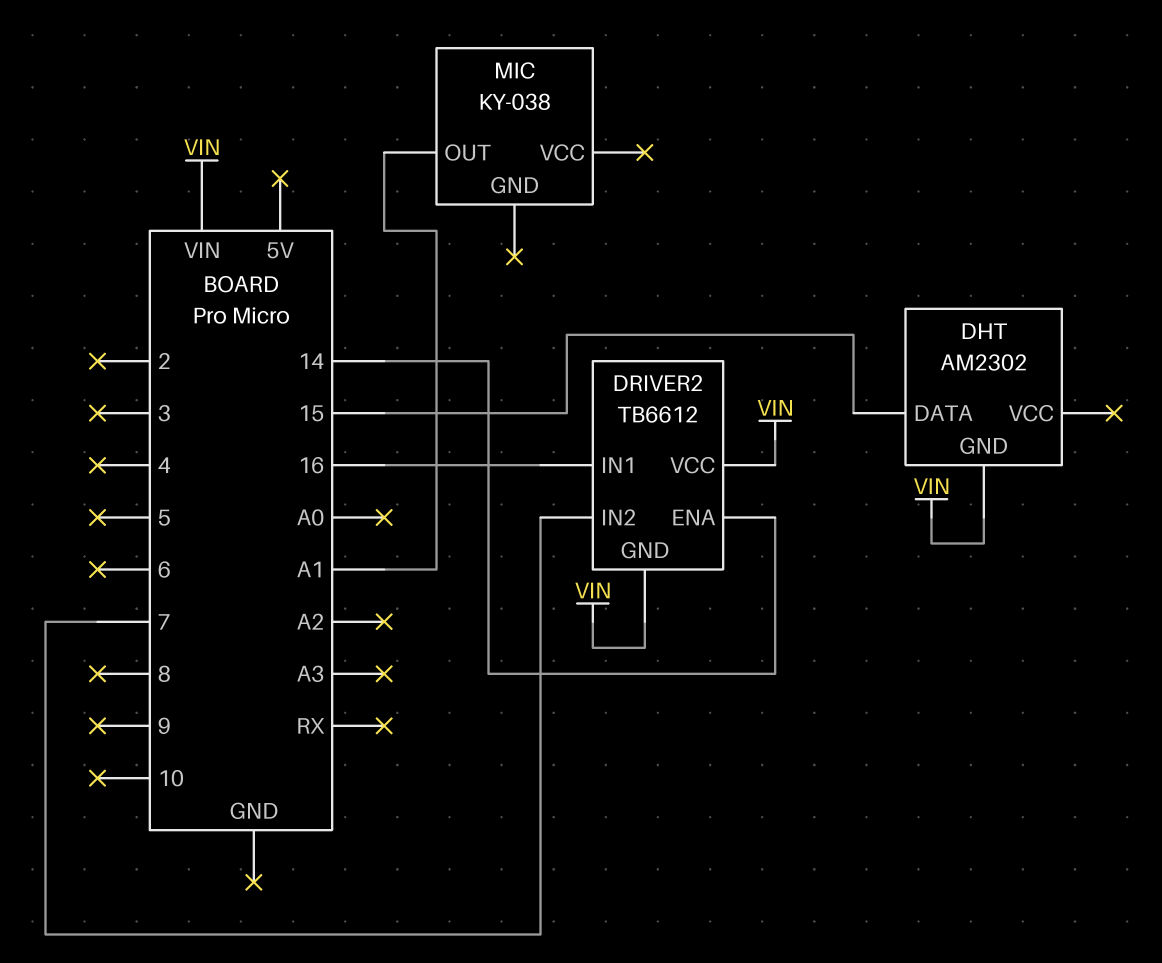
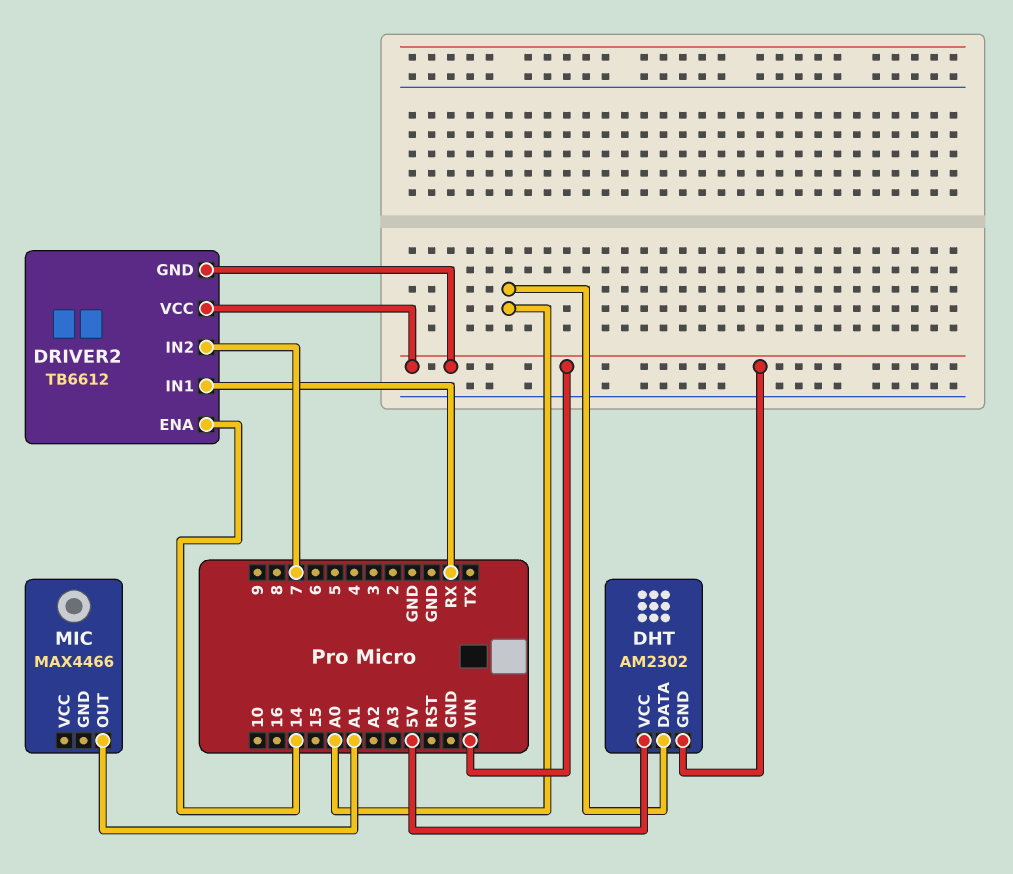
DHT pin DATA: 15 -> A0
DHT pin VCC: none -> 5V
DRIVER2 pin IN1: 16 -> RX
MIC: KY-038 -> MAX4466

